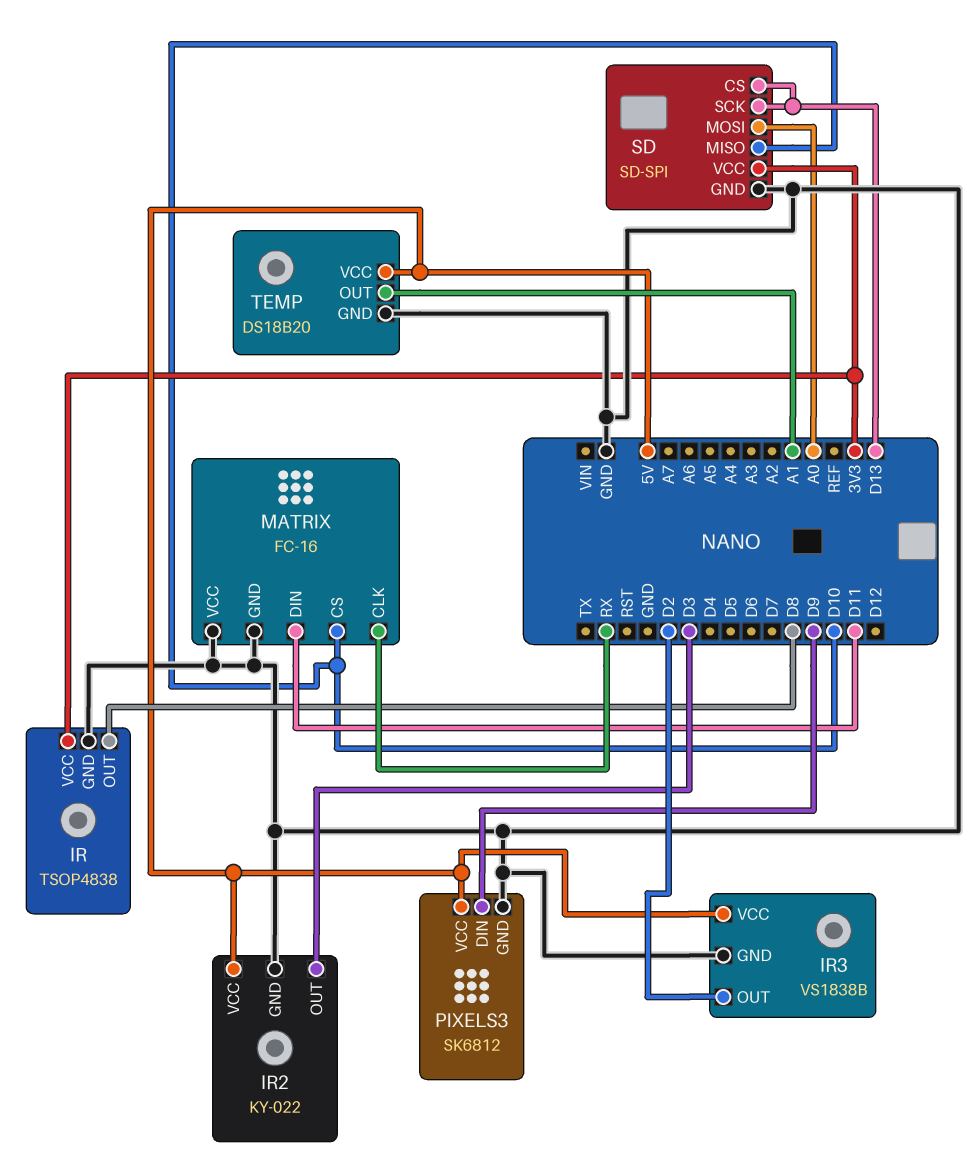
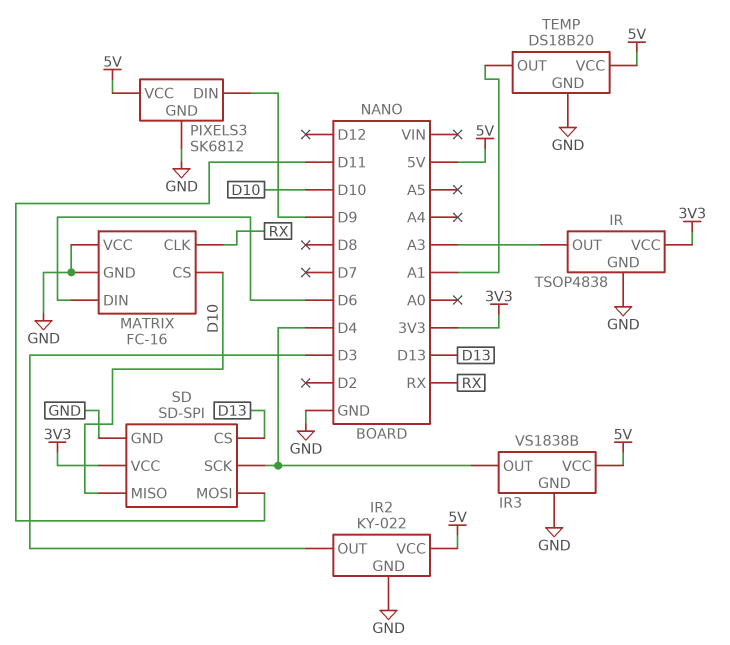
IR pin OUT: D8 -> A3
IR3 pin OUT: D2 -> D4
MATRIX pin DIN: D11 -> D6
SD pin MOSI: A0 -> D11
SD pin SCK: D13 -> D4

